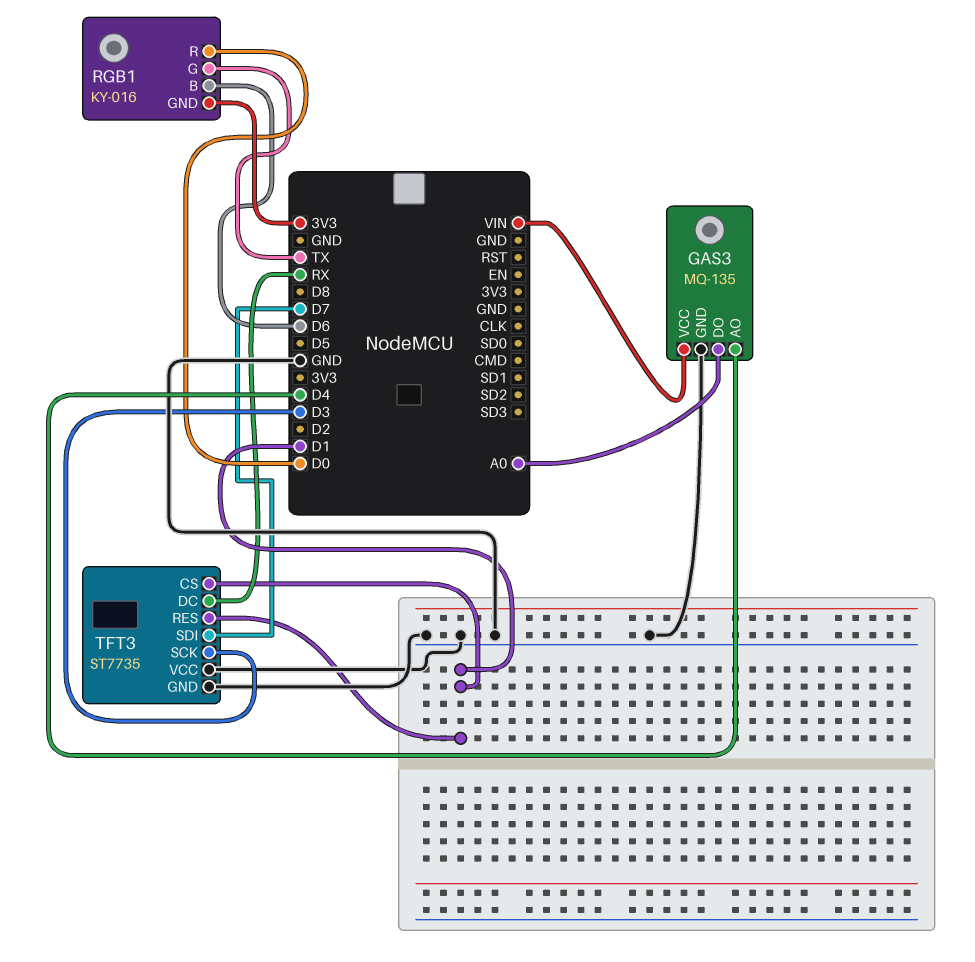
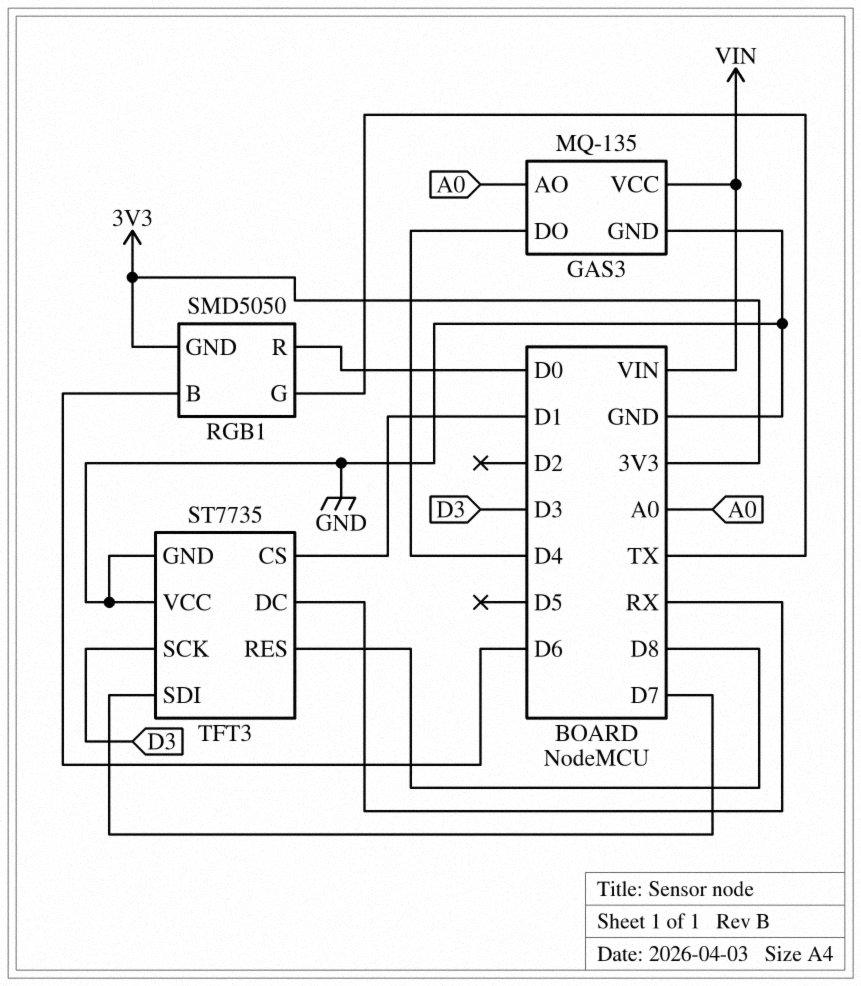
GAS3 pin AO: D4 -> A0
GAS3 pin DO: A0 -> D4
RGB1: KY-016 -> SMD5050
TFT3 pin RES: D1 -> D8

